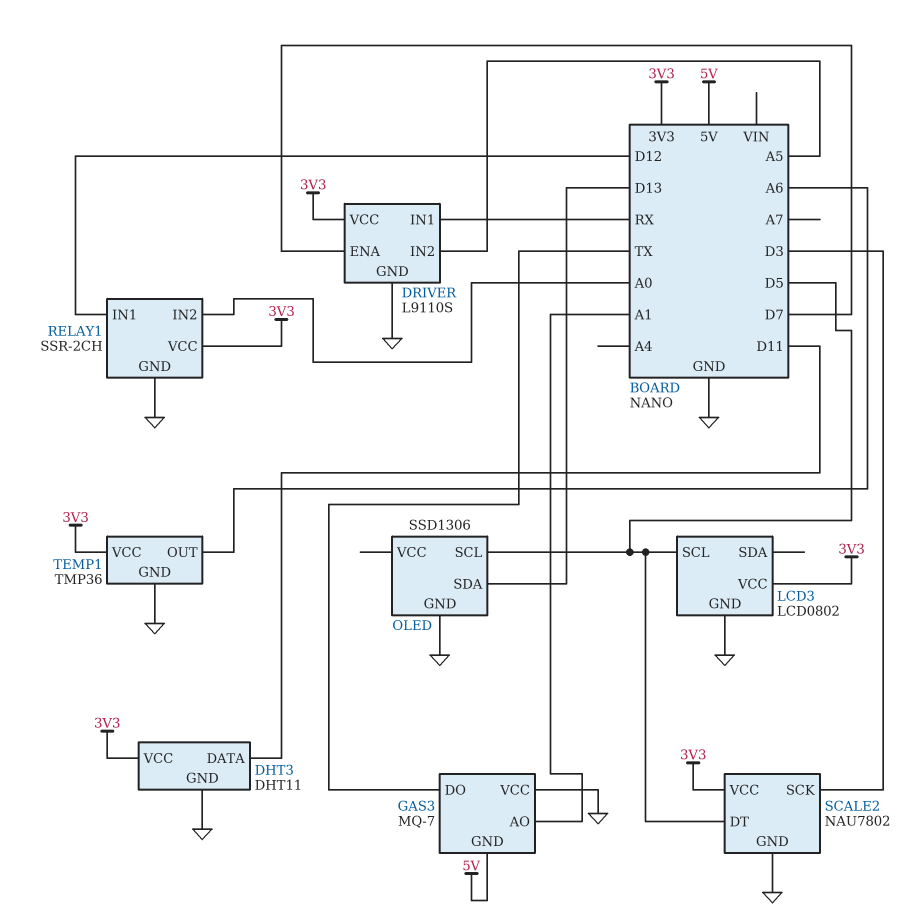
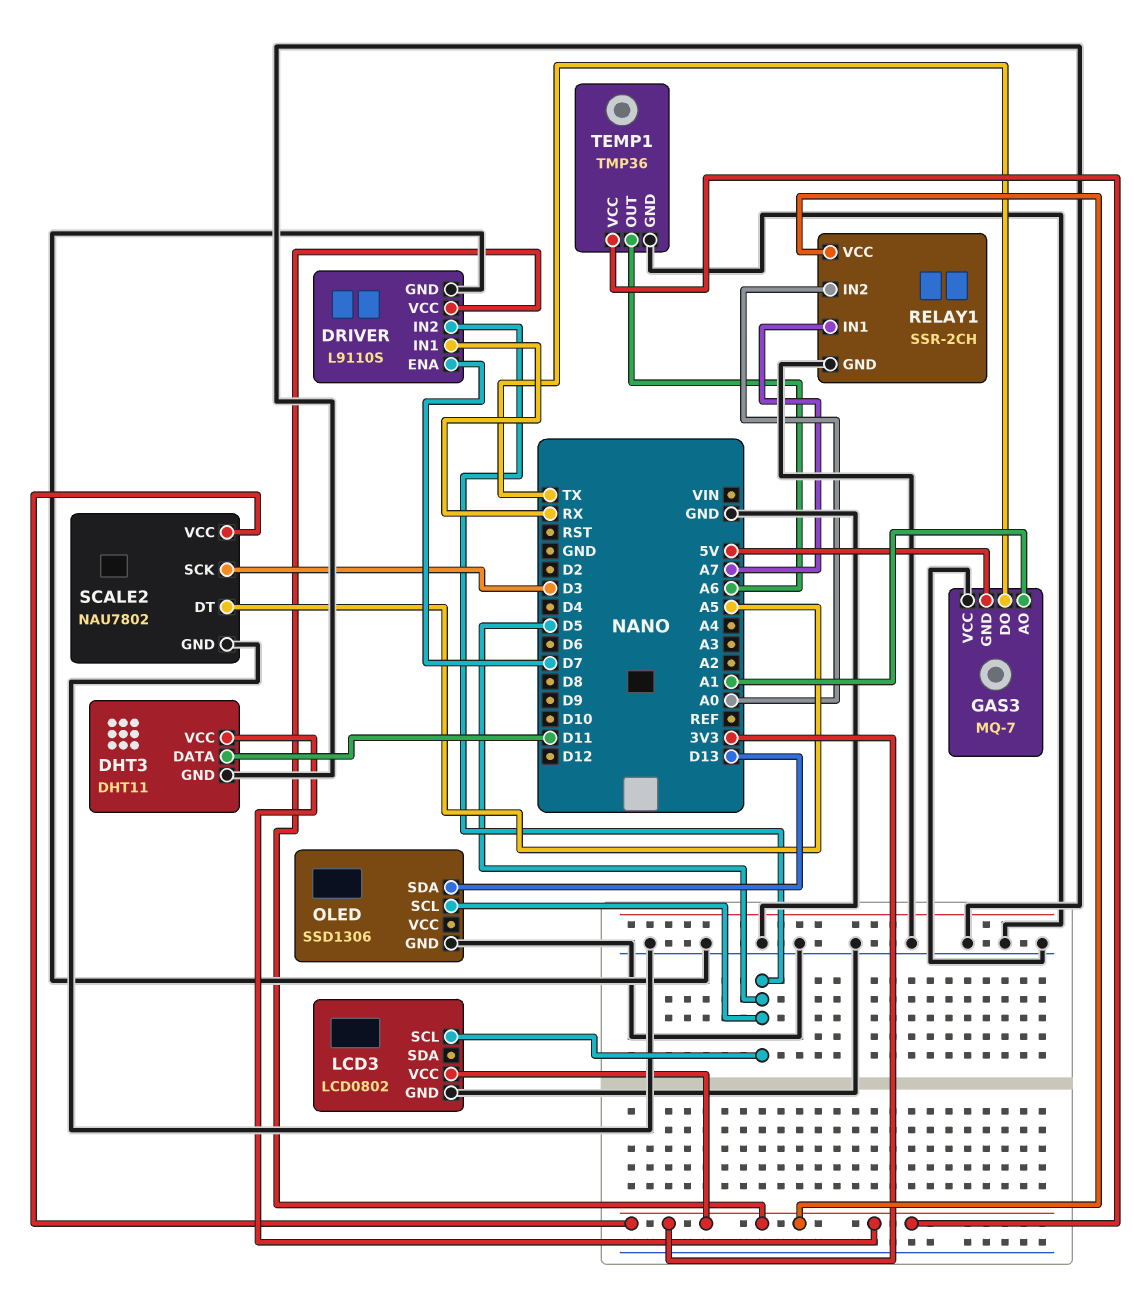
DRIVER pin IN2: A5 -> D5
RELAY1 pin IN1: D12 -> A7
SCALE2 pin DT: D5 -> A5

